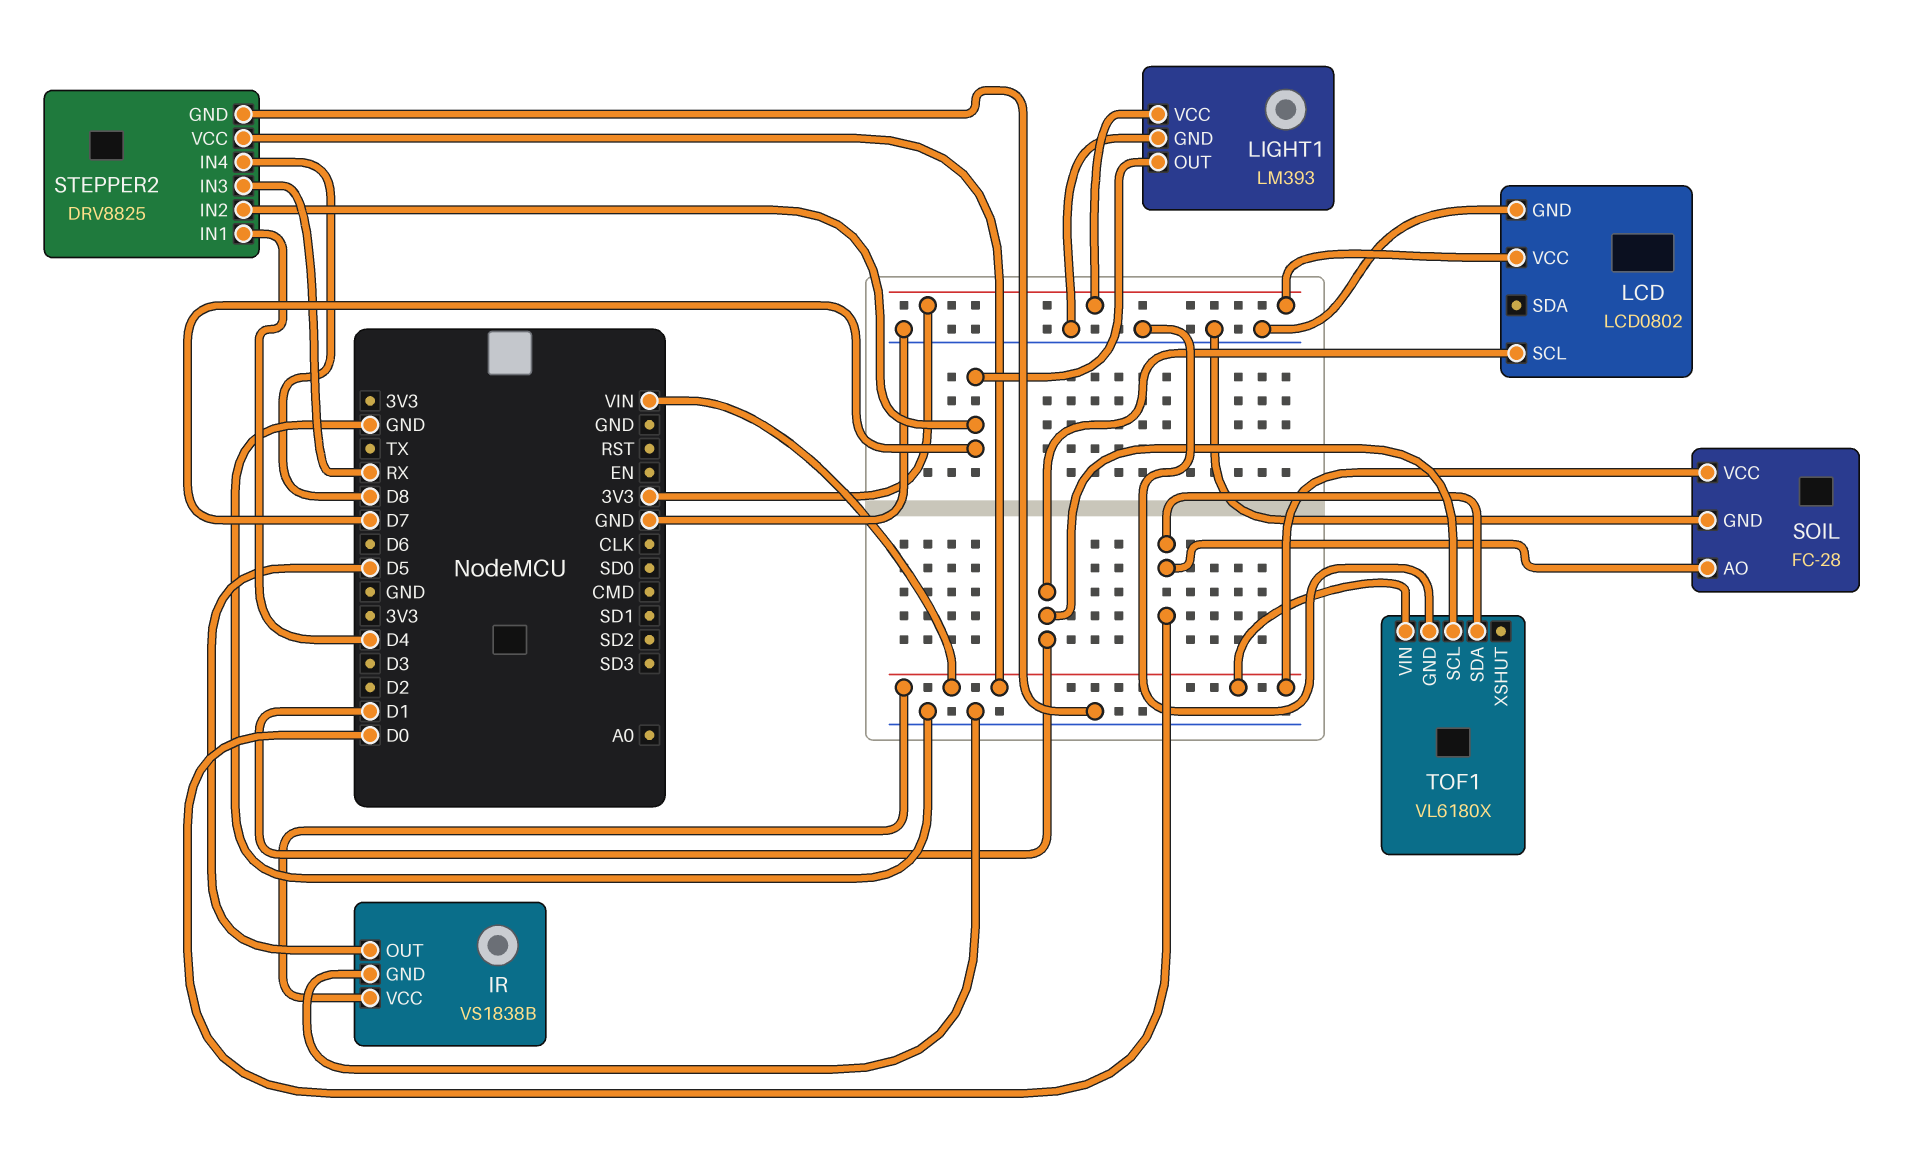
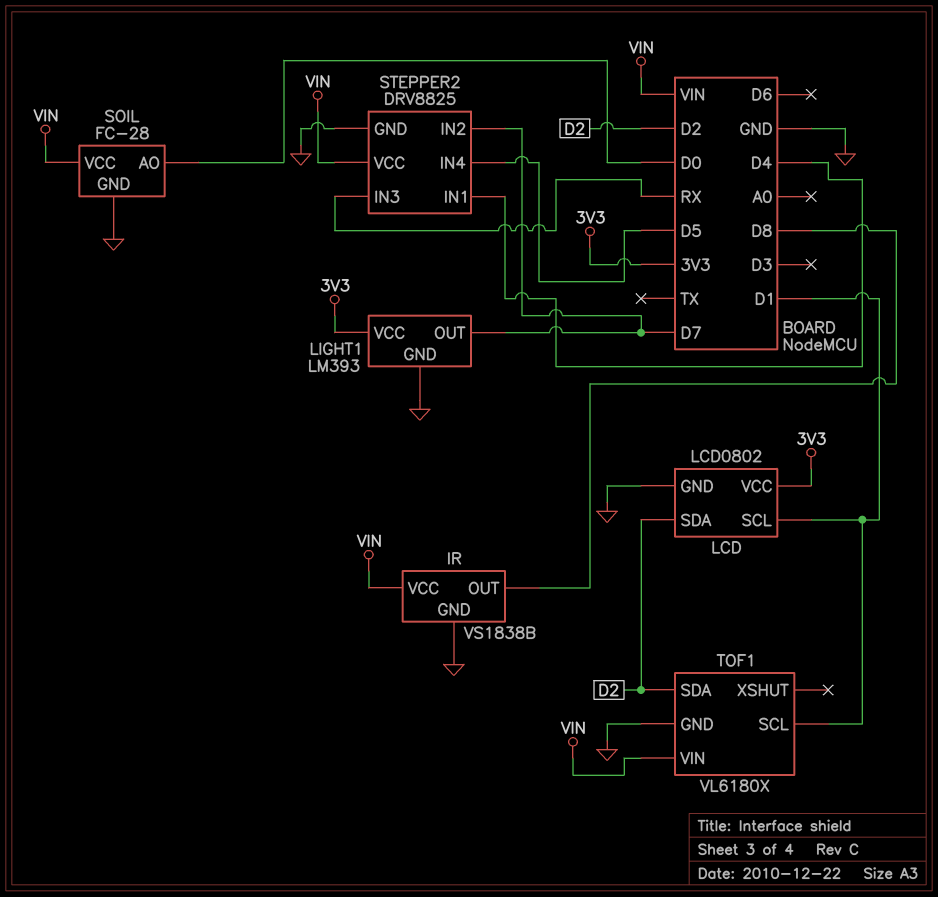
IR pin OUT: D5 -> D8
LCD pin SDA: none -> D2
STEPPER2 pin IN4: D8 -> D5
TOF1 pin SDA: D0 -> D2

